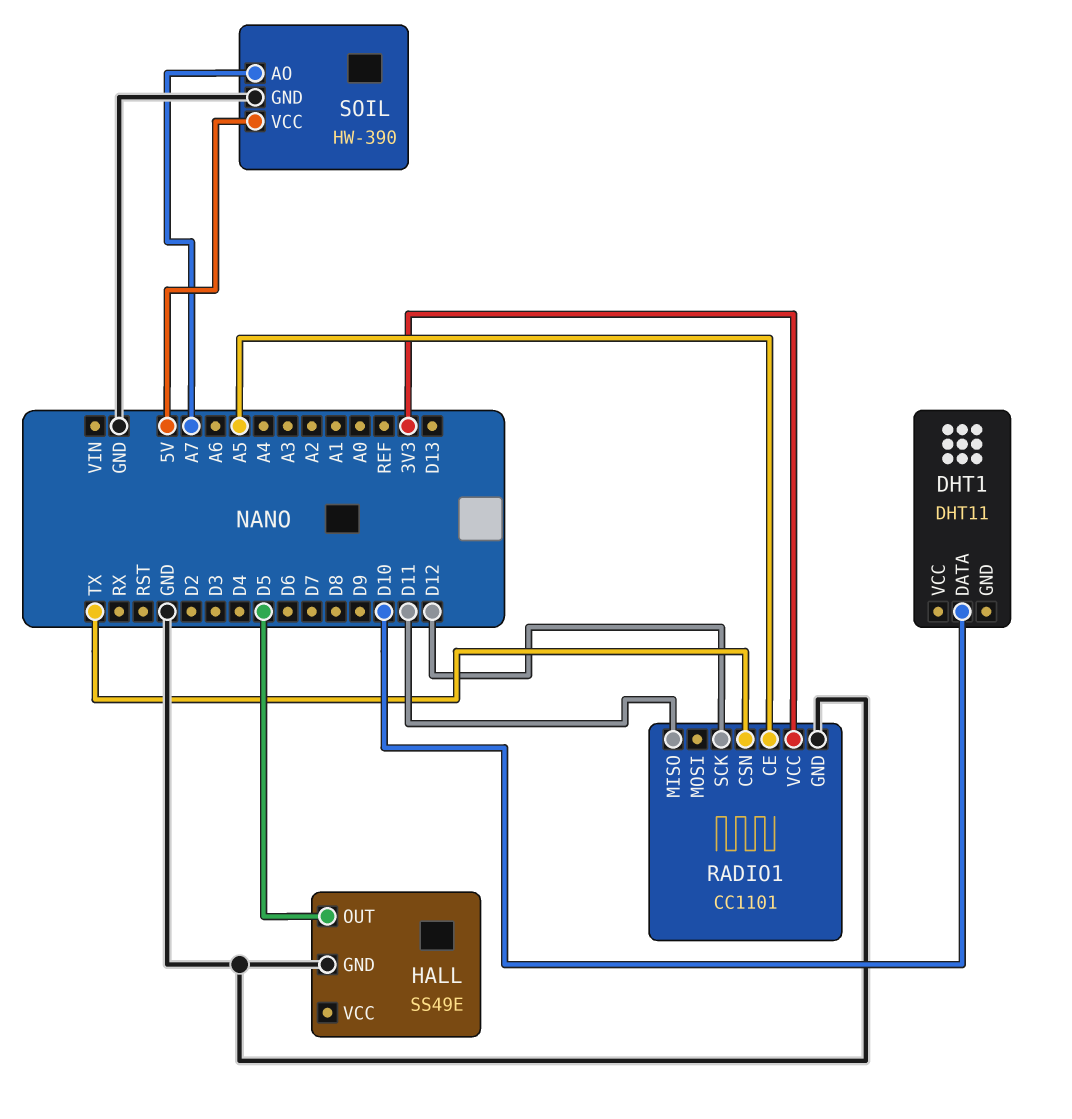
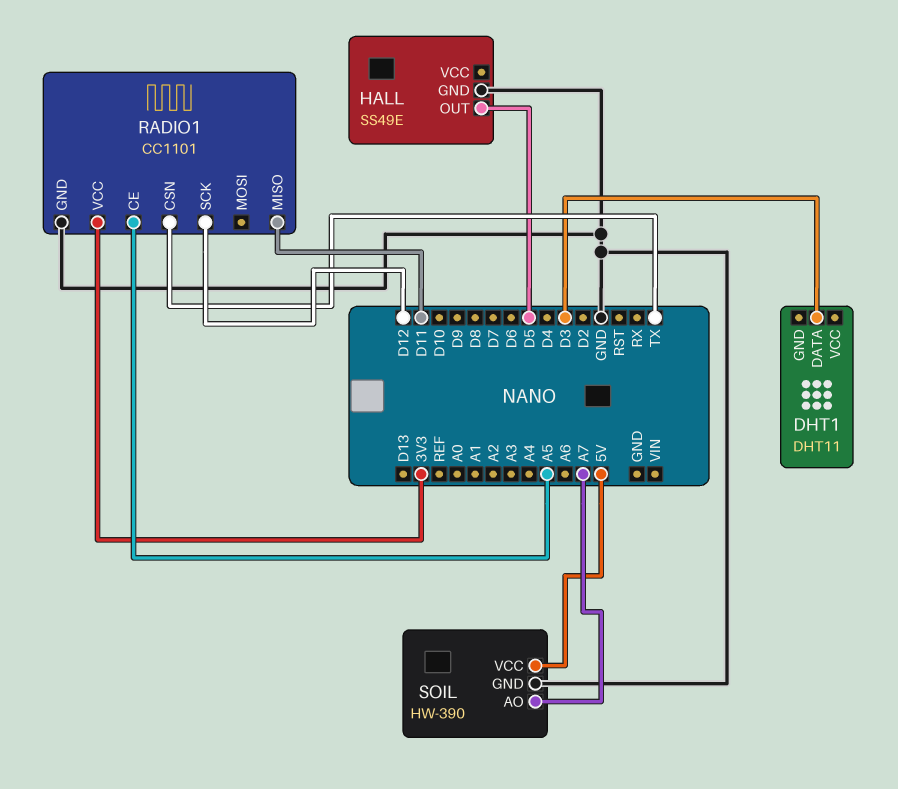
DHT1 pin DATA: D10 -> D3

